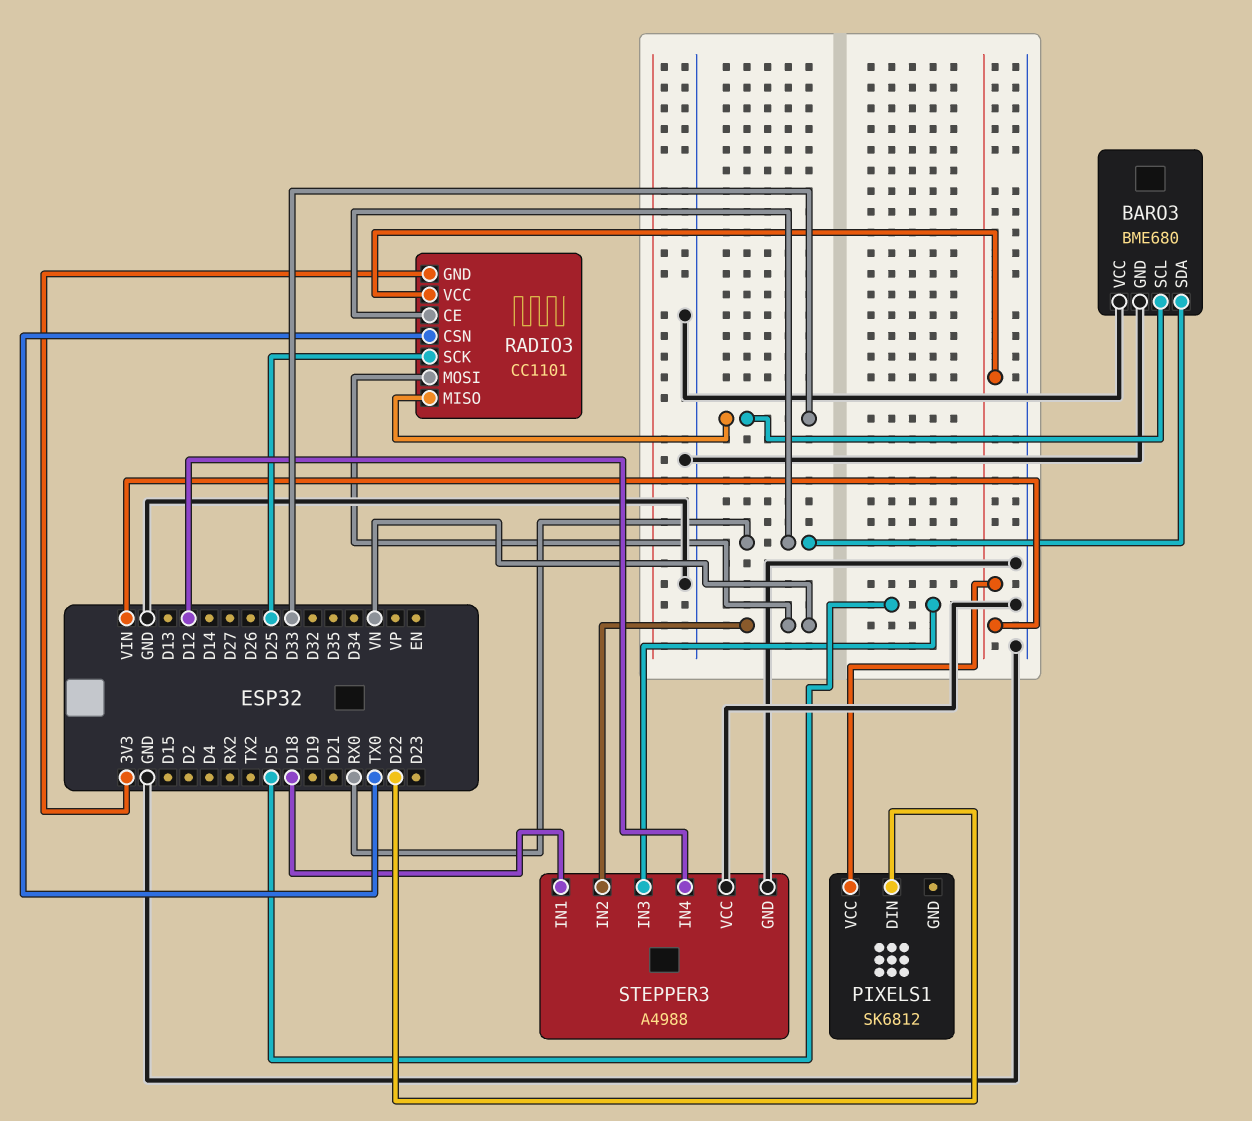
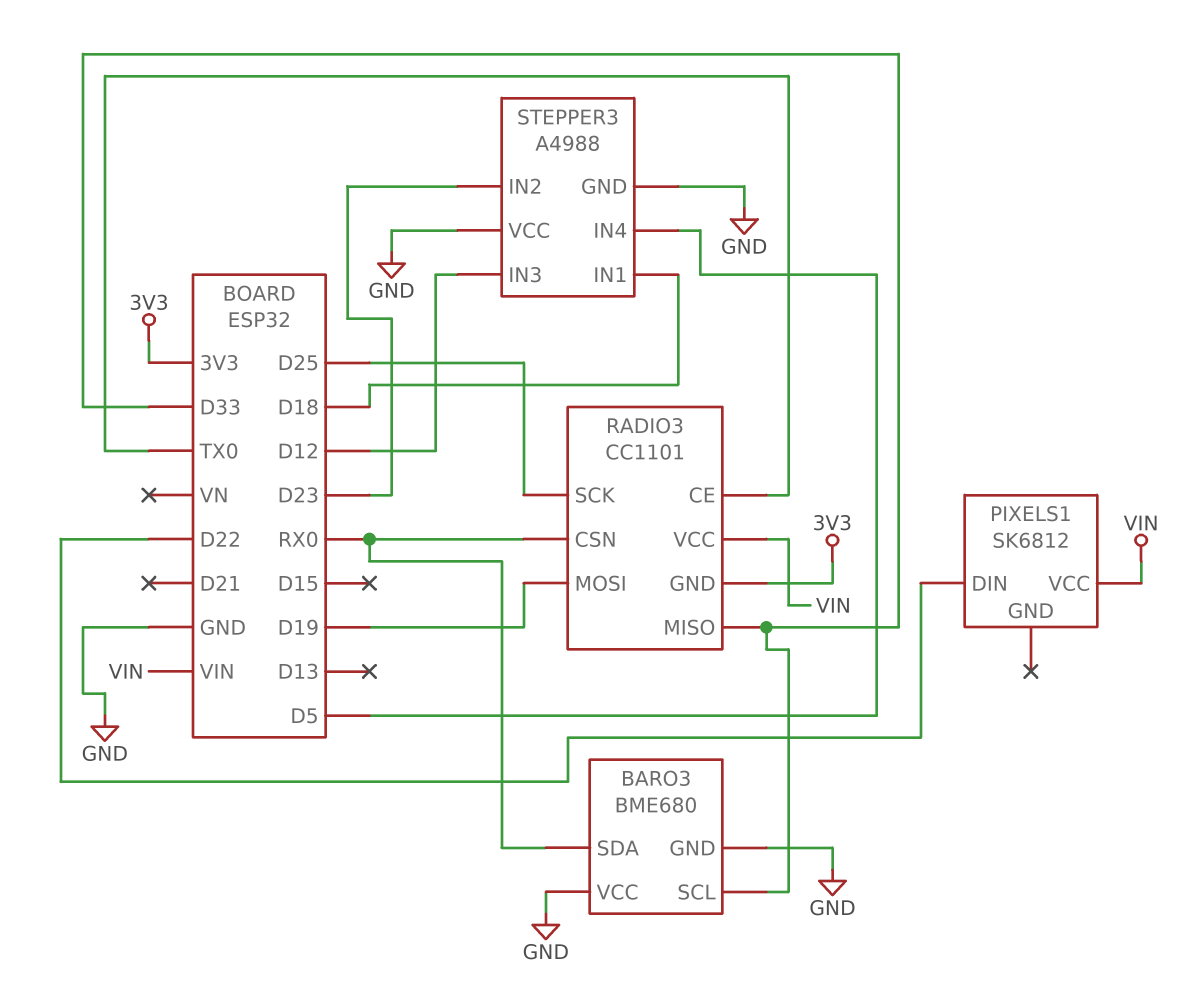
RADIO3 pin CE: RX0 -> TX0
RADIO3 pin CSN: TX0 -> RX0
RADIO3 pin MOSI: VN -> D19
STEPPER3 pin IN2: VN -> D23
STEPPER3 pin IN3: D5 -> D12
STEPPER3 pin IN4: D12 -> D5

